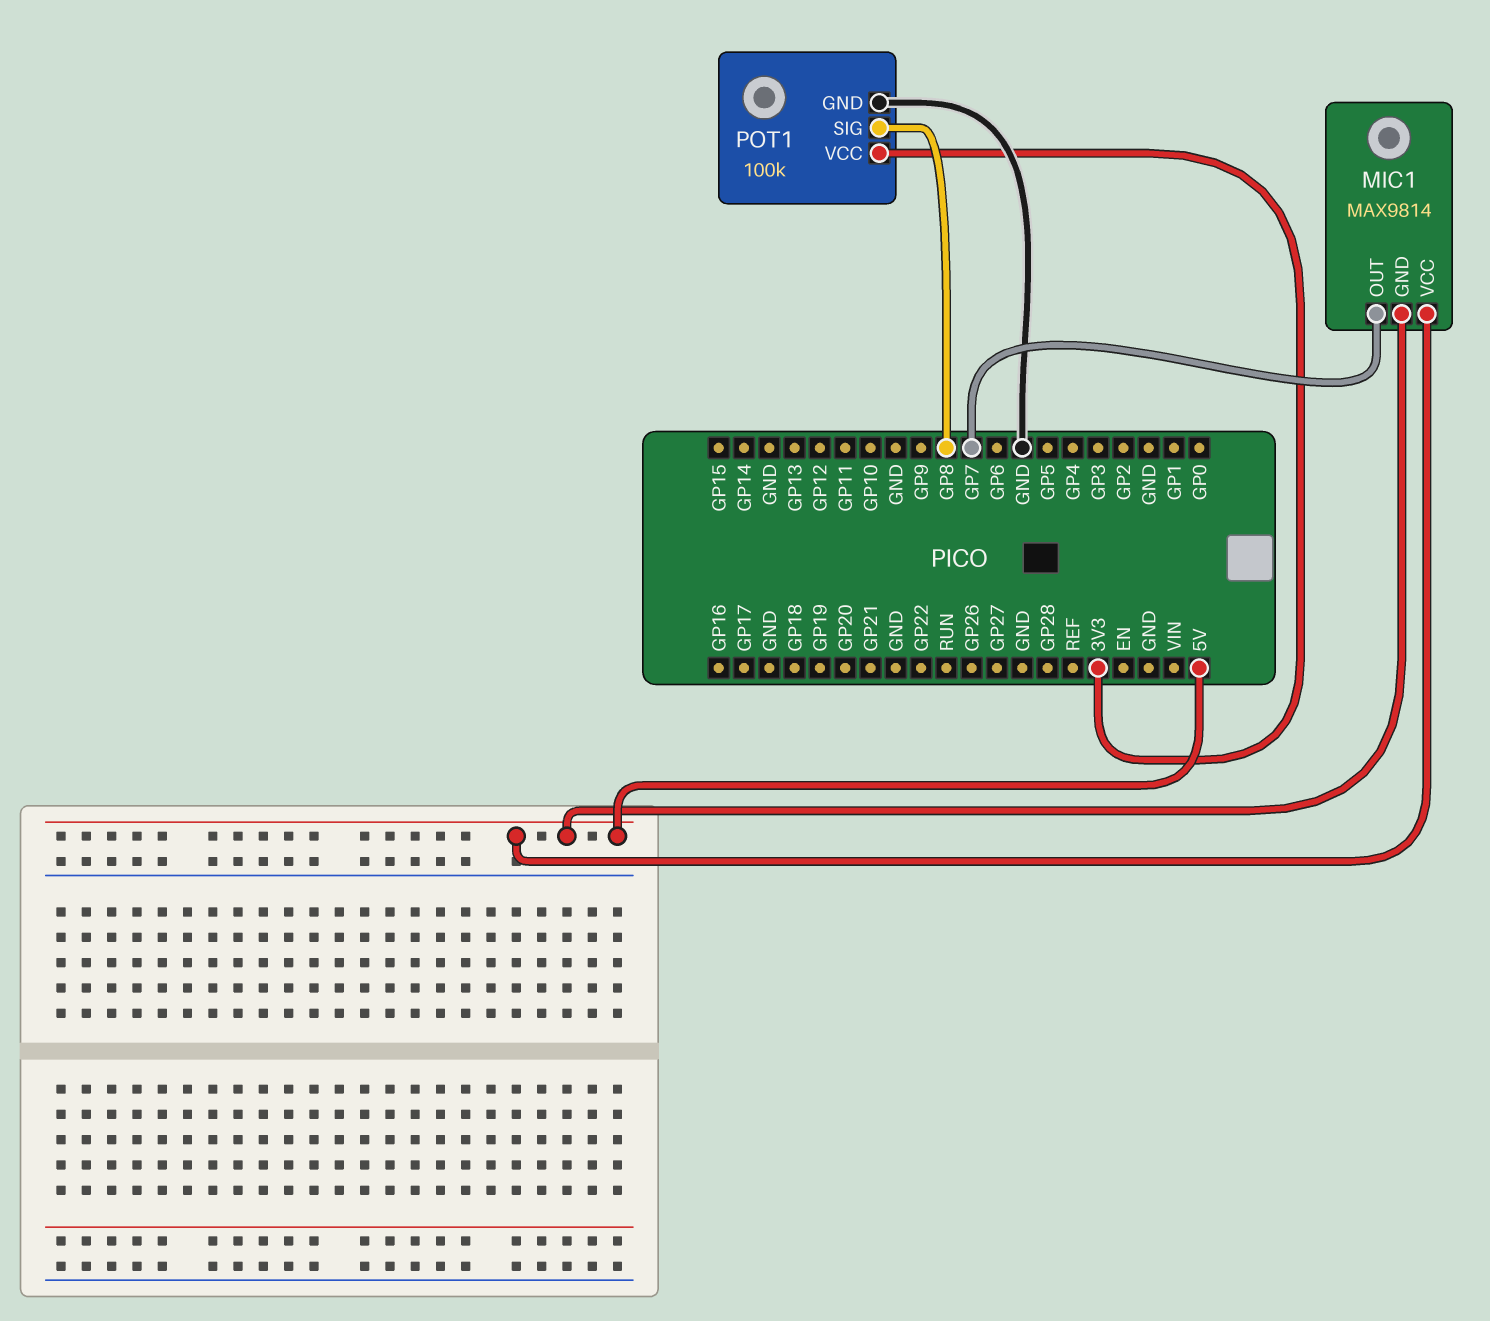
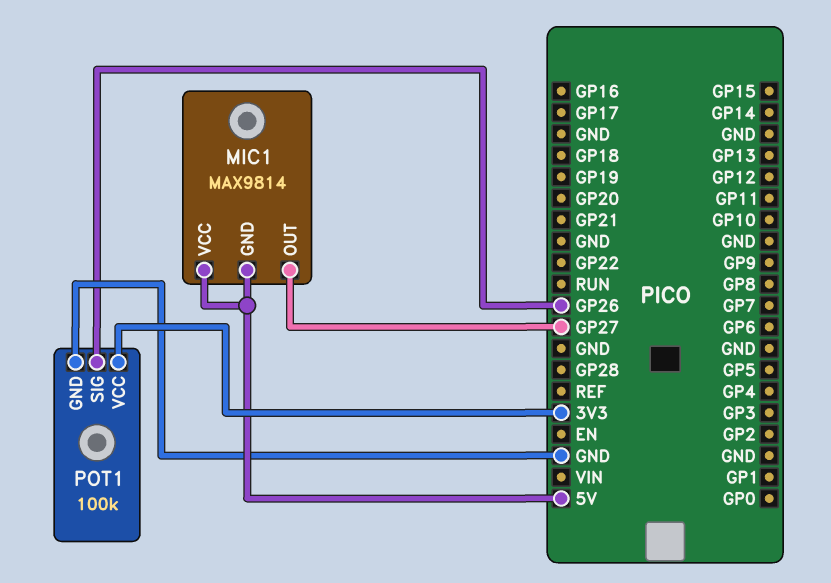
MIC1 pin OUT: GP7 -> GP27
POT1 pin SIG: GP8 -> GP26

